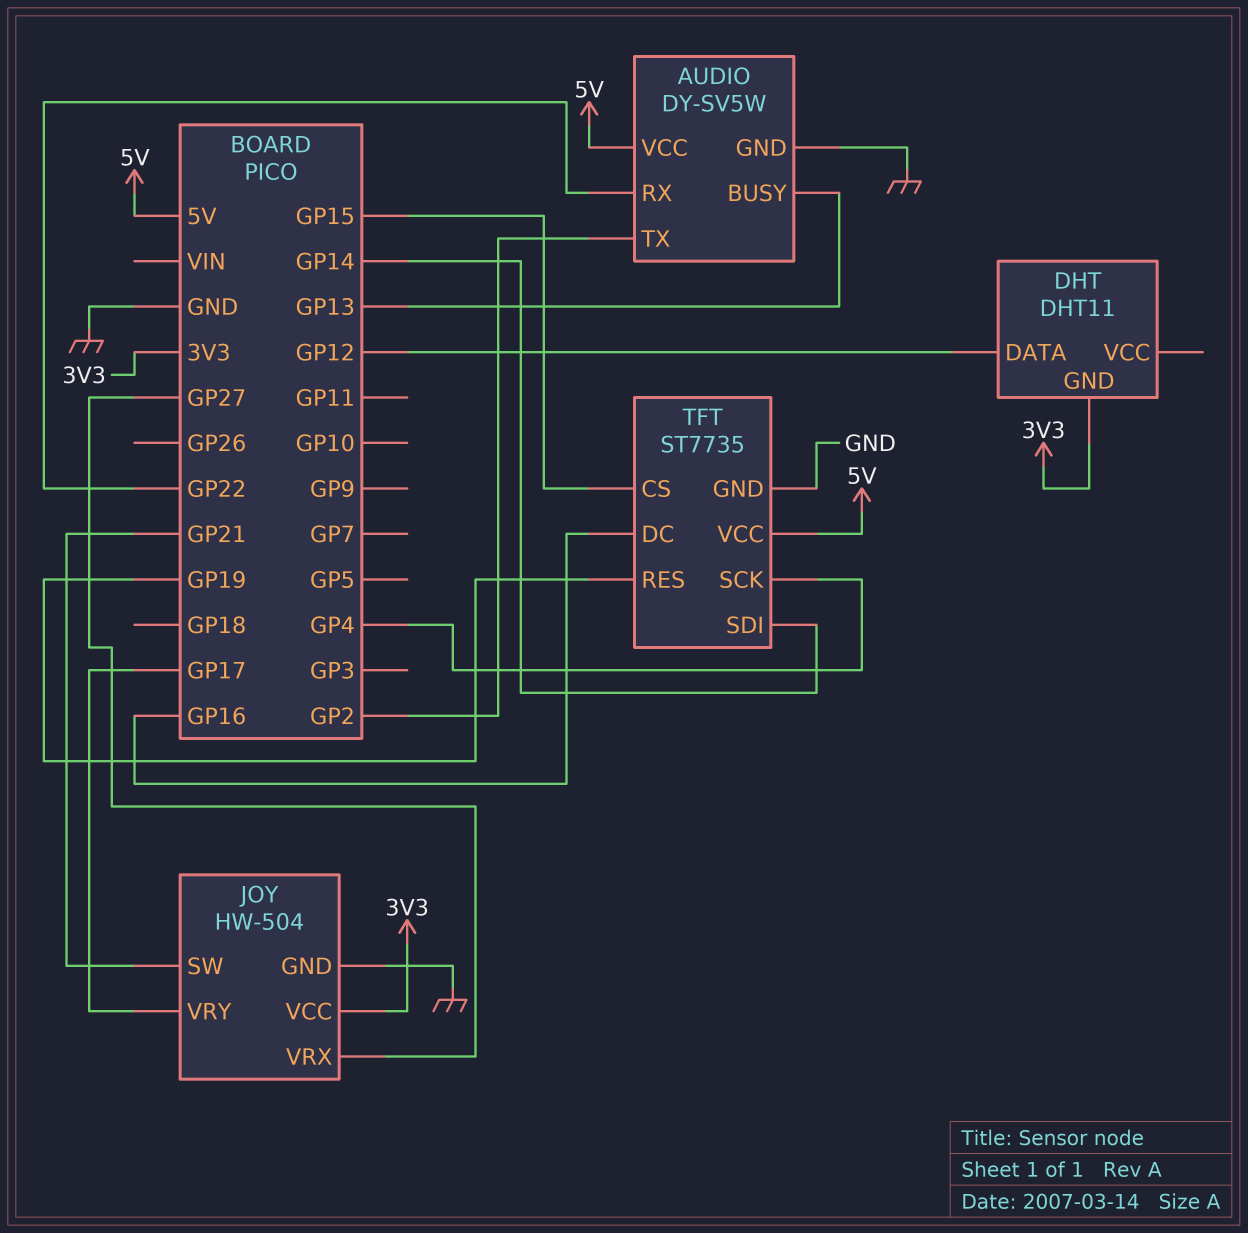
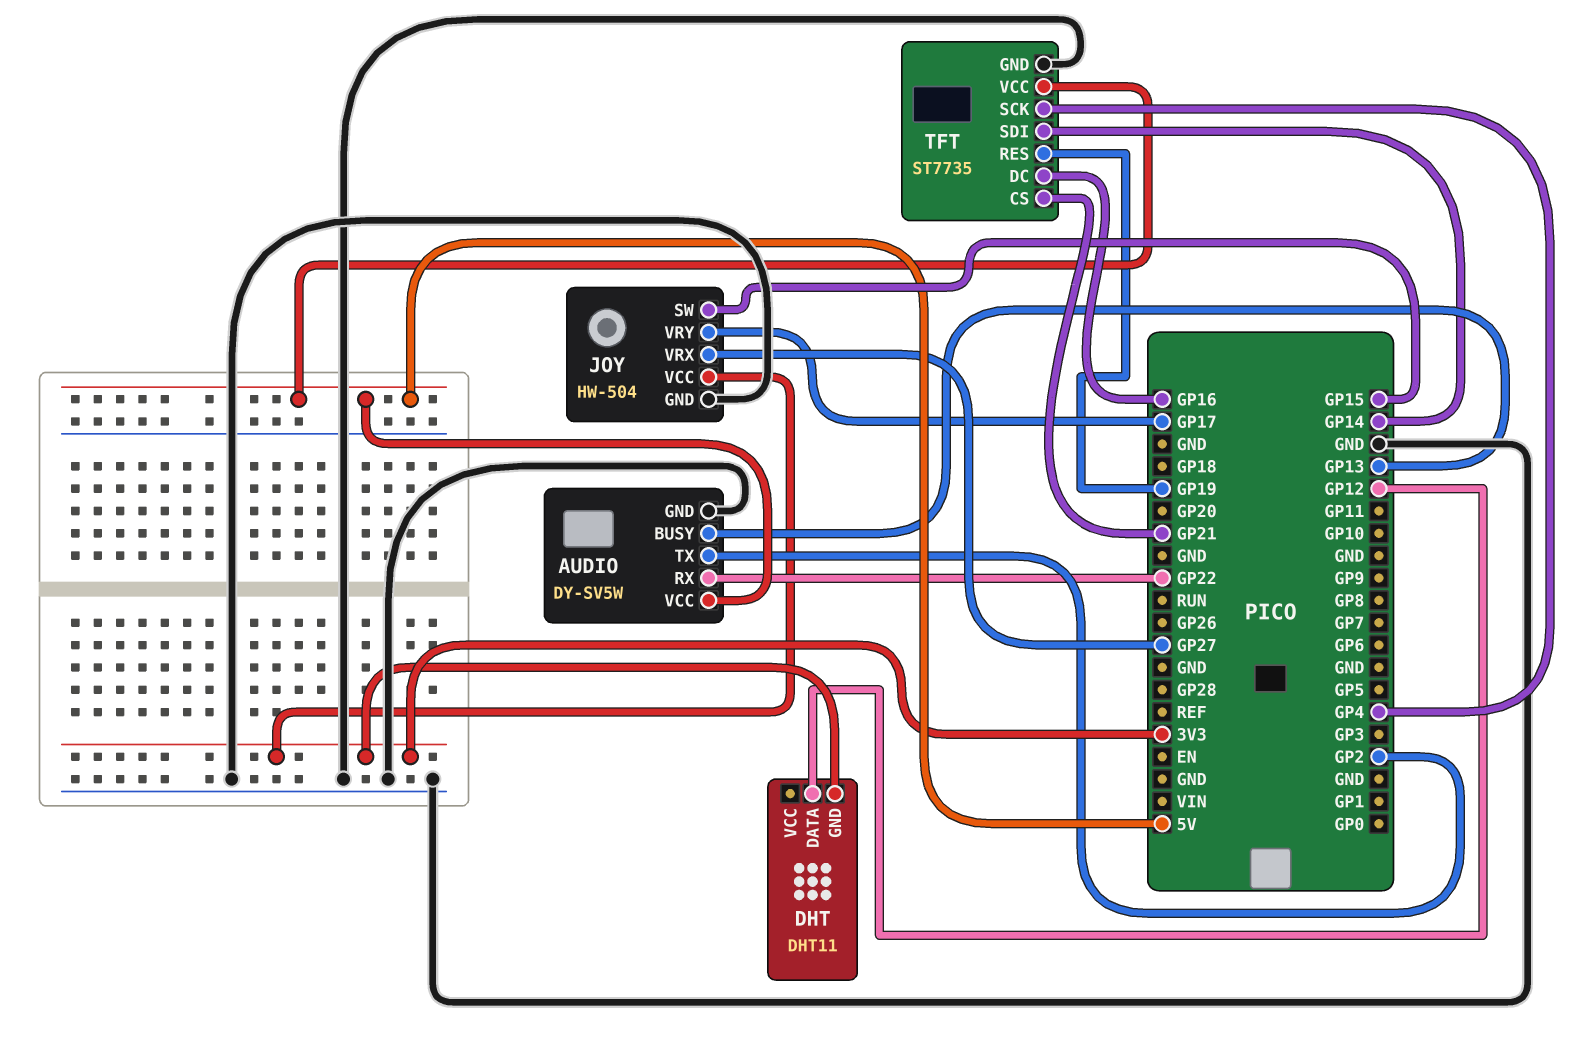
JOY pin SW: GP21 -> GP15
TFT pin CS: GP15 -> GP21

